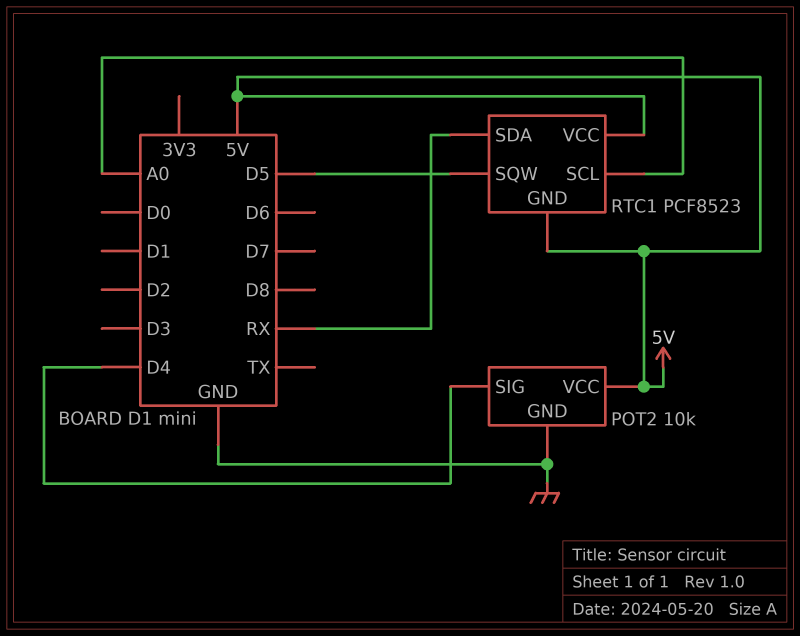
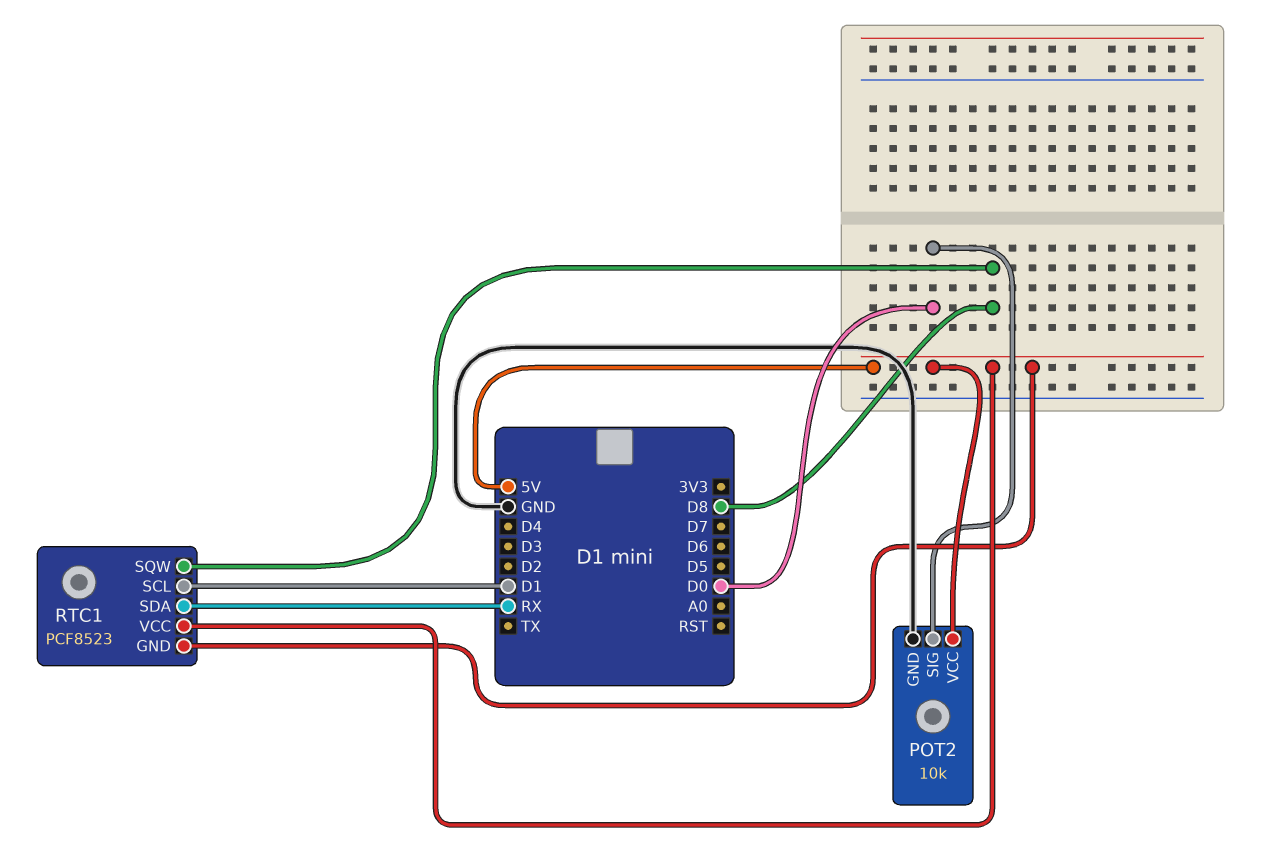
POT2 pin SIG: D4 -> D0
RTC1 pin SCL: A0 -> D1
RTC1 pin SQW: D5 -> D8

